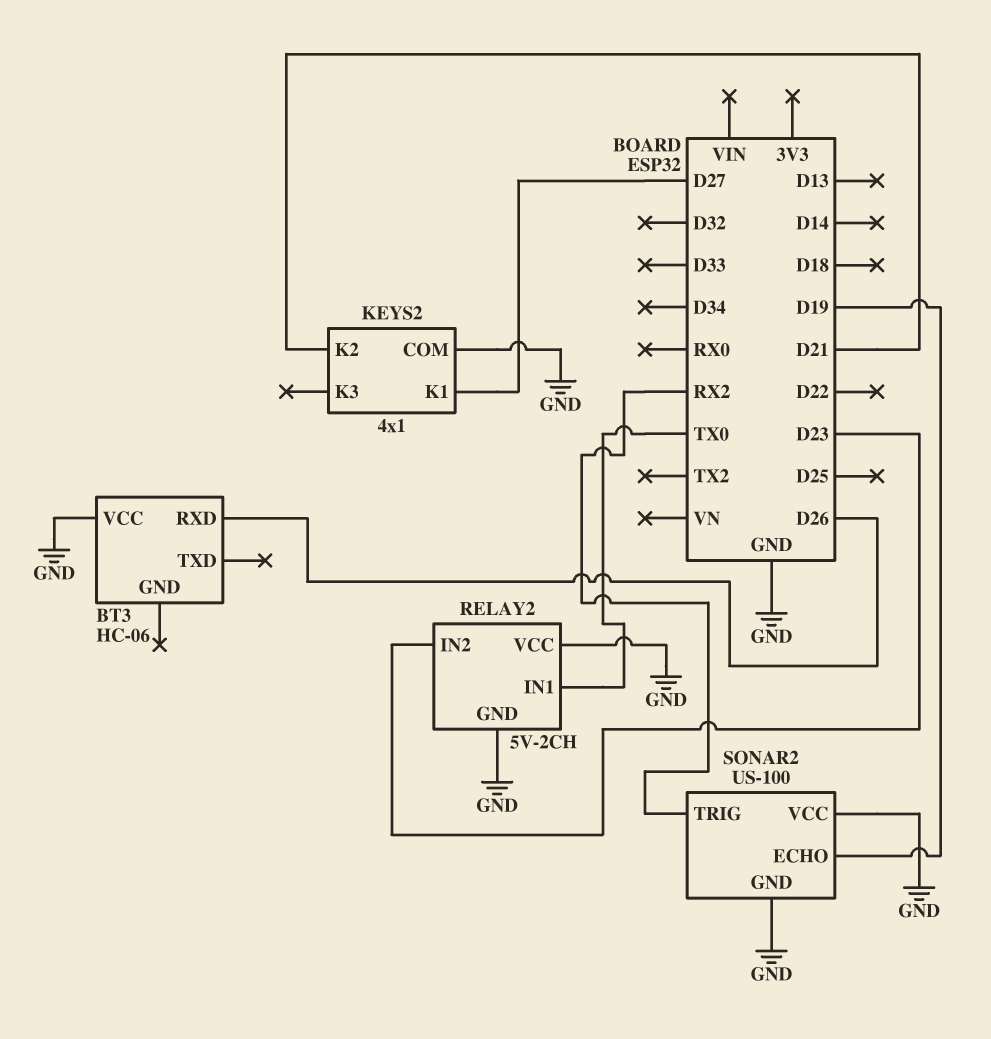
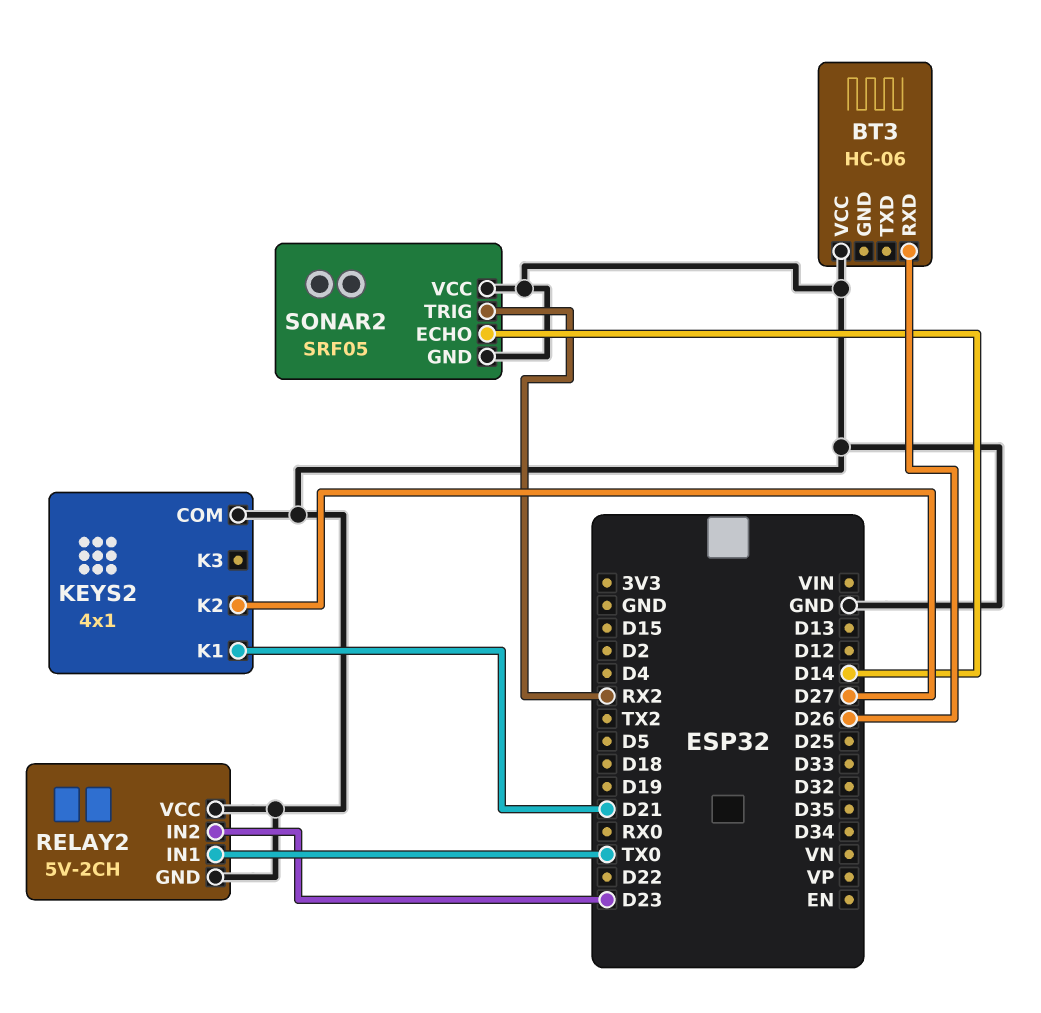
KEYS2 pin K1: D27 -> D21
KEYS2 pin K2: D21 -> D27
SONAR2: US-100 -> SRF05
SONAR2 pin ECHO: D19 -> D14

